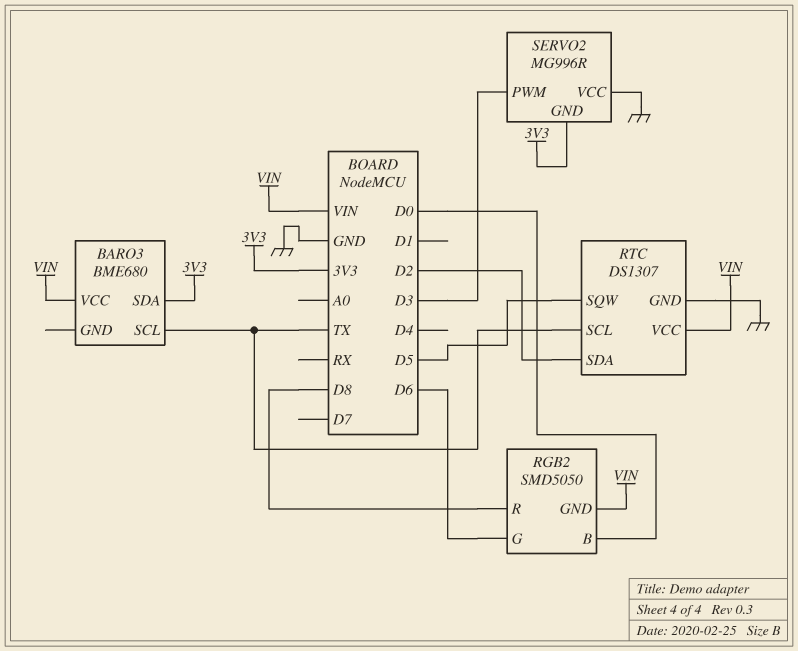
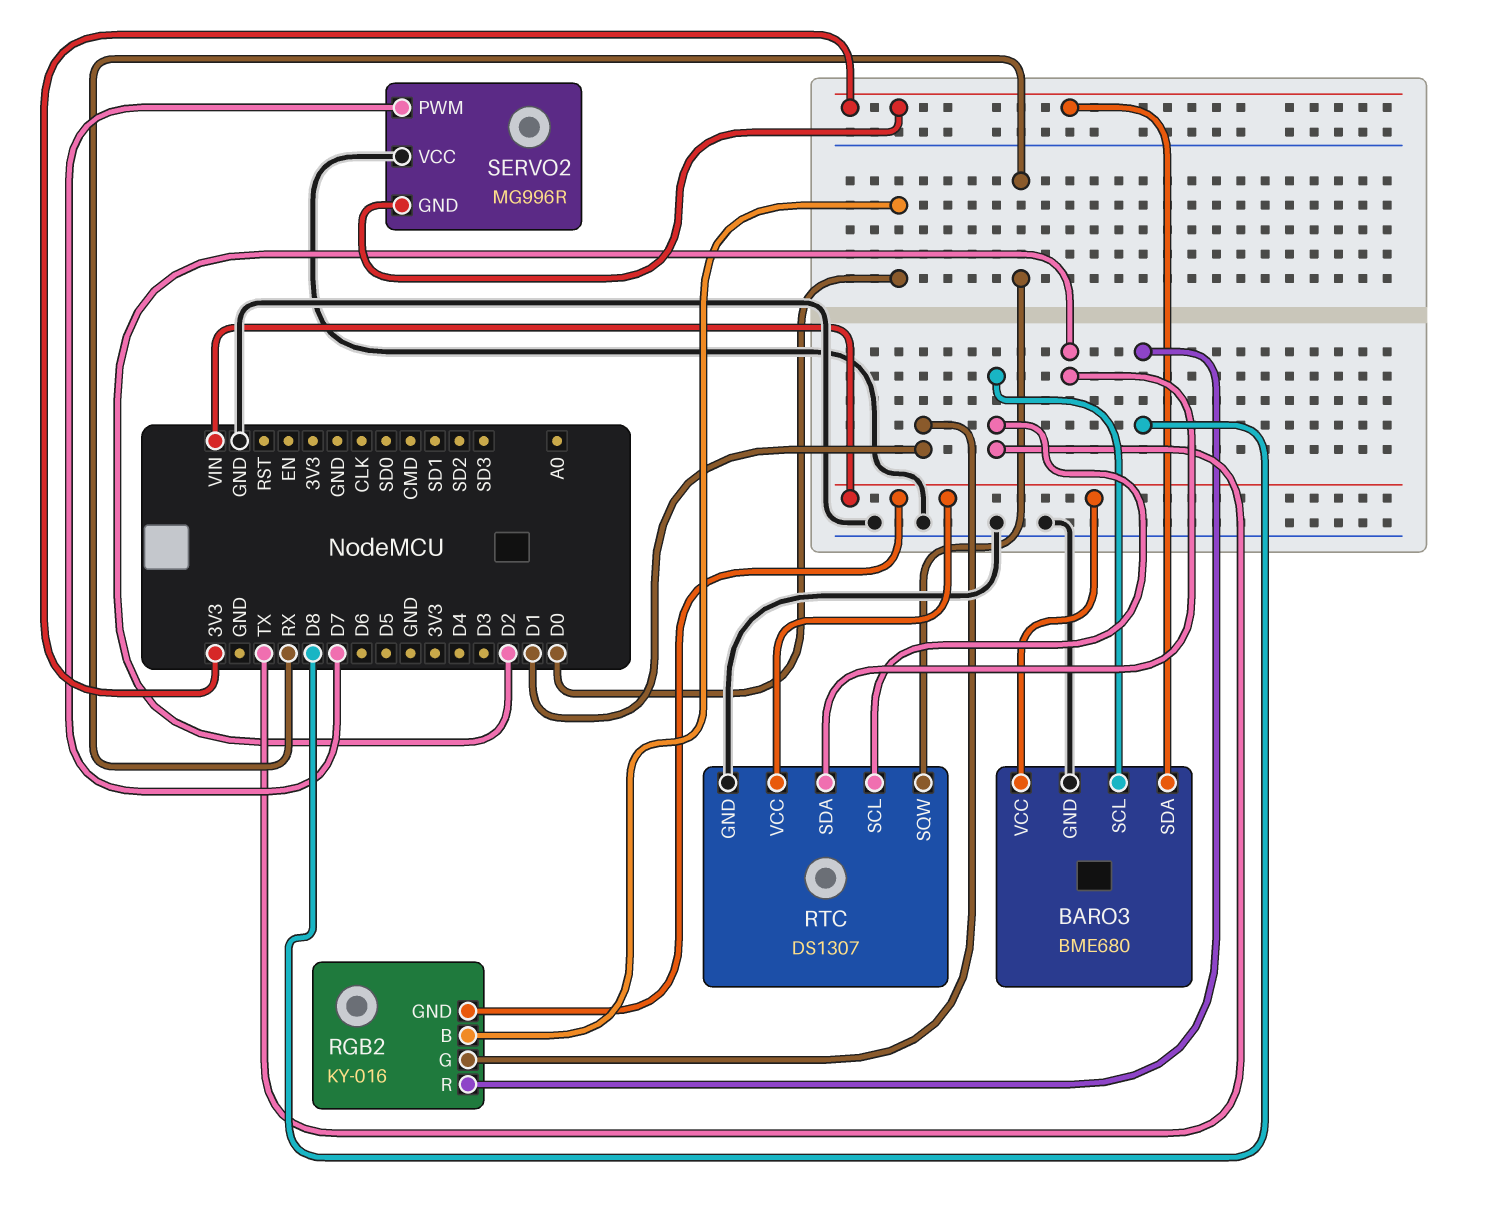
BARO3 pin GND: none -> GND
RGB2: SMD5050 -> KY-016
RGB2 pin G: D6 -> D1
RTC pin SQW: D5 -> RX
SERVO2 pin PWM: D3 -> D7

